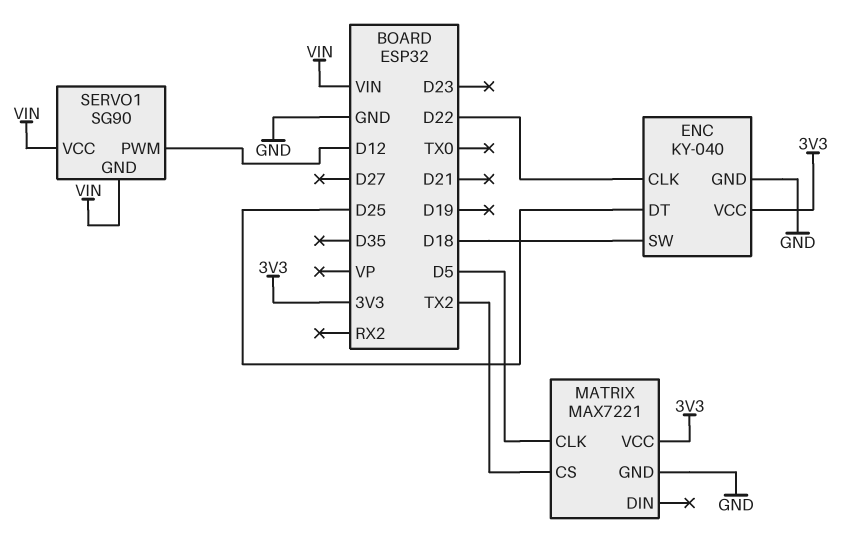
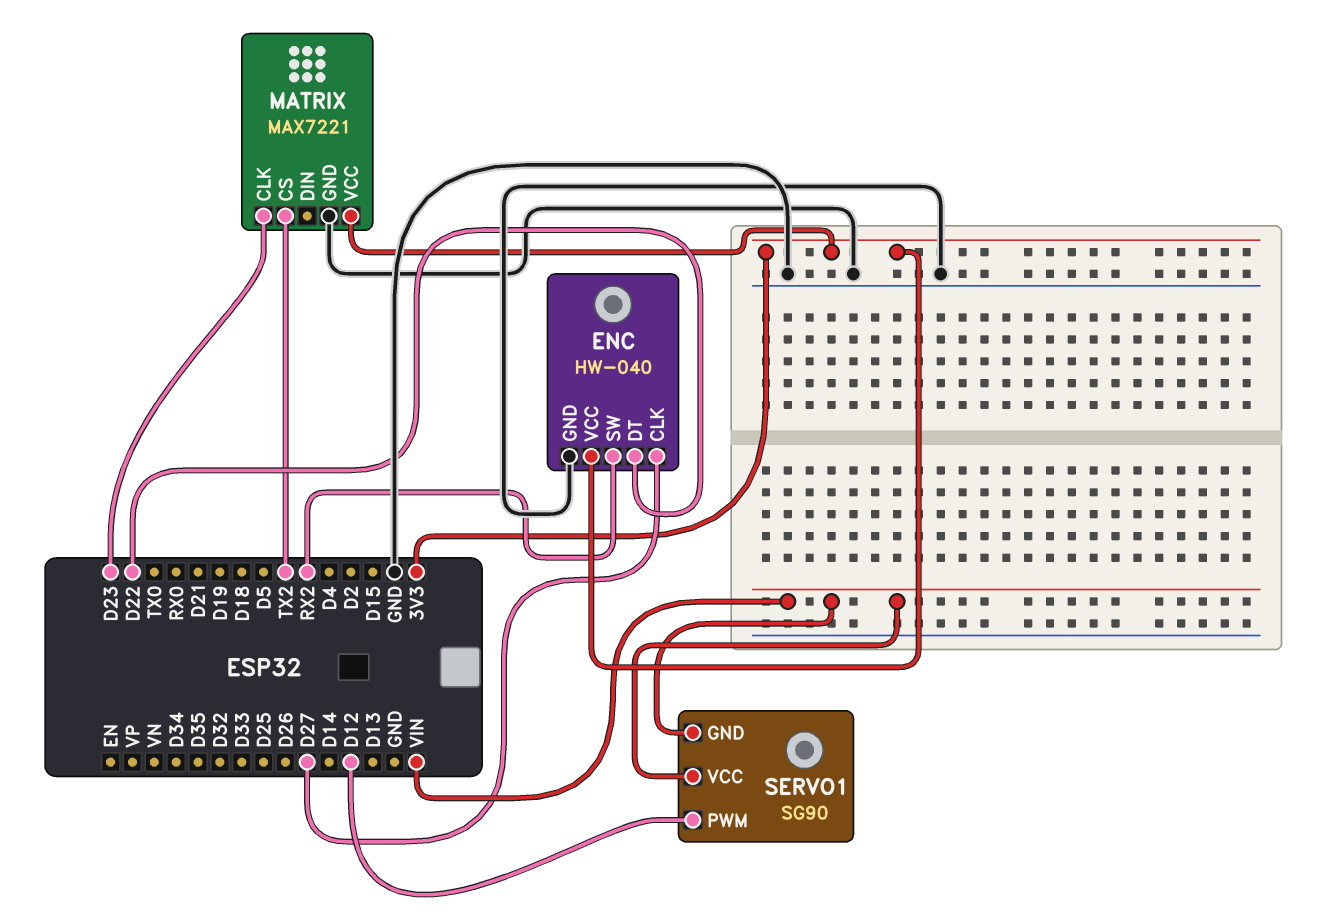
ENC: KY-040 -> HW-040
ENC pin CLK: D22 -> D27
ENC pin DT: D25 -> D22
ENC pin SW: D18 -> RX2
MATRIX pin CLK: D5 -> D23

